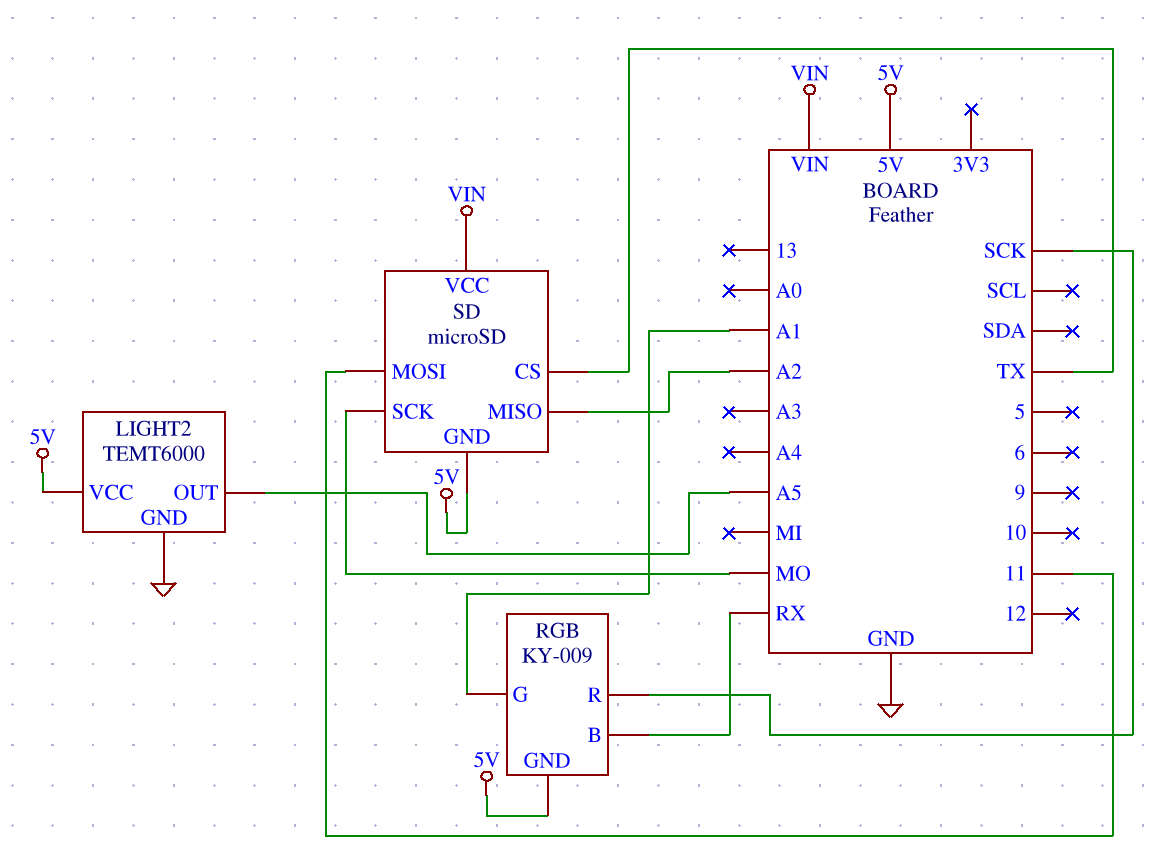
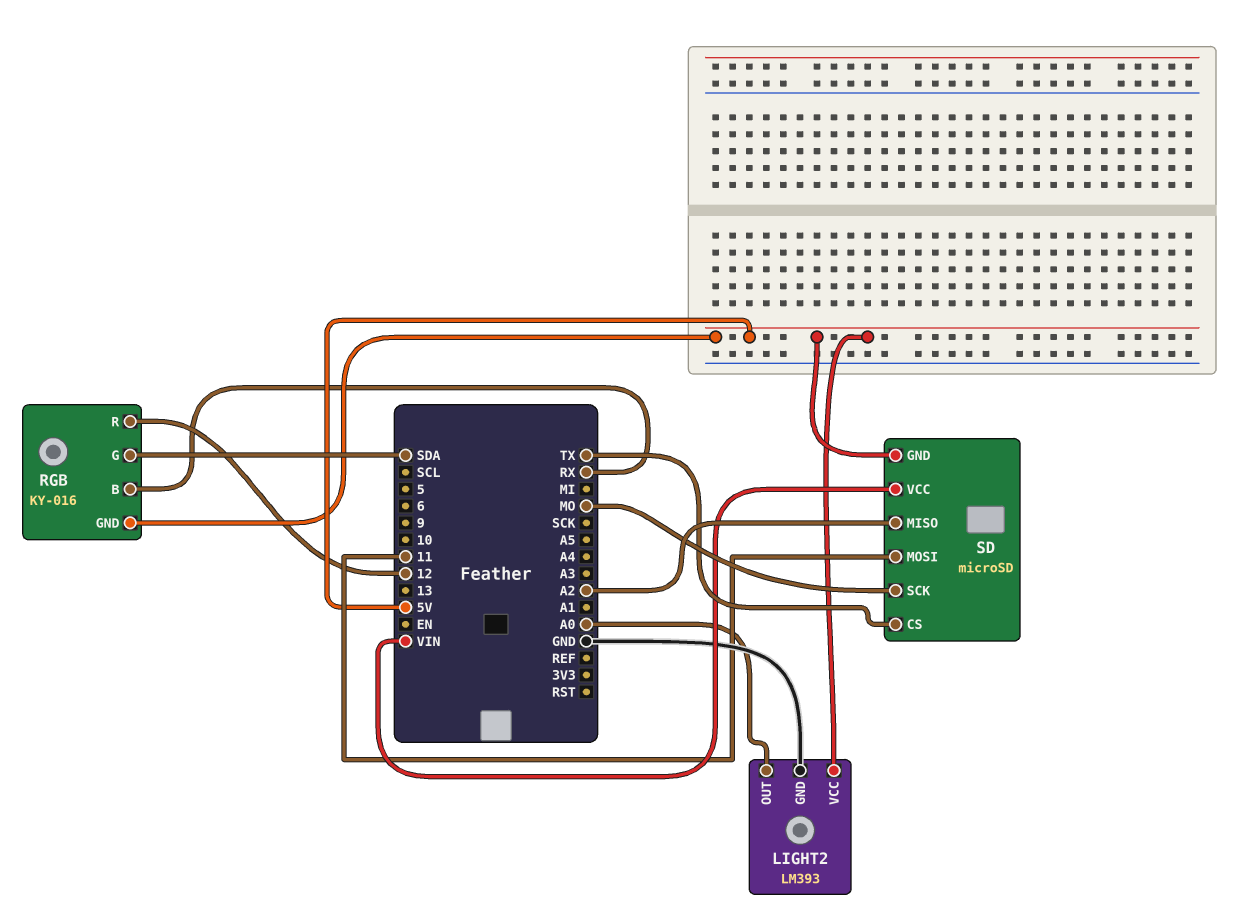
LIGHT2: TEMT6000 -> LM393
LIGHT2 pin OUT: A5 -> A0
RGB: KY-009 -> KY-016
RGB pin G: A1 -> SDA
RGB pin R: SCK -> 12

